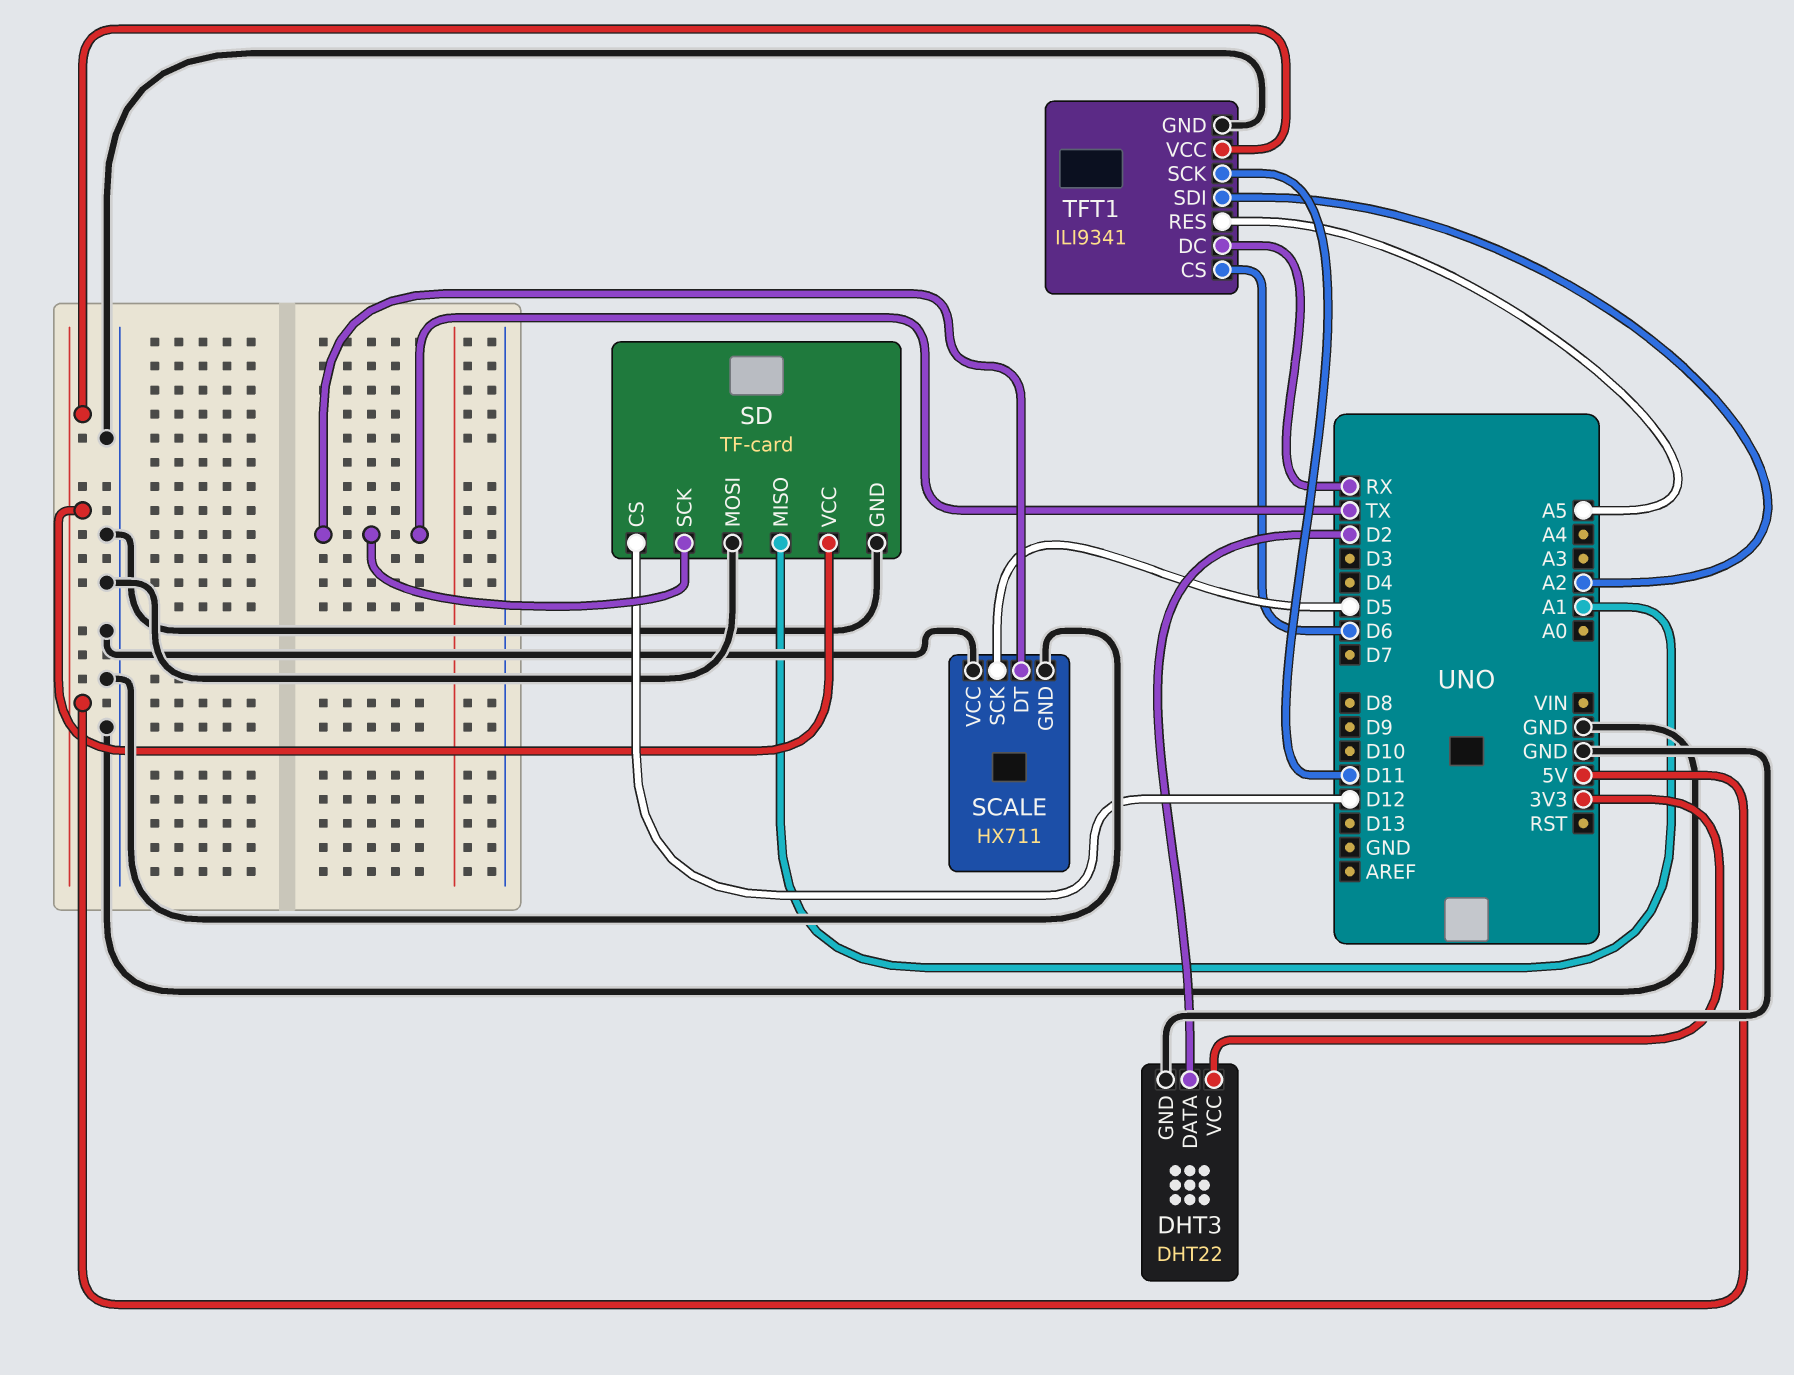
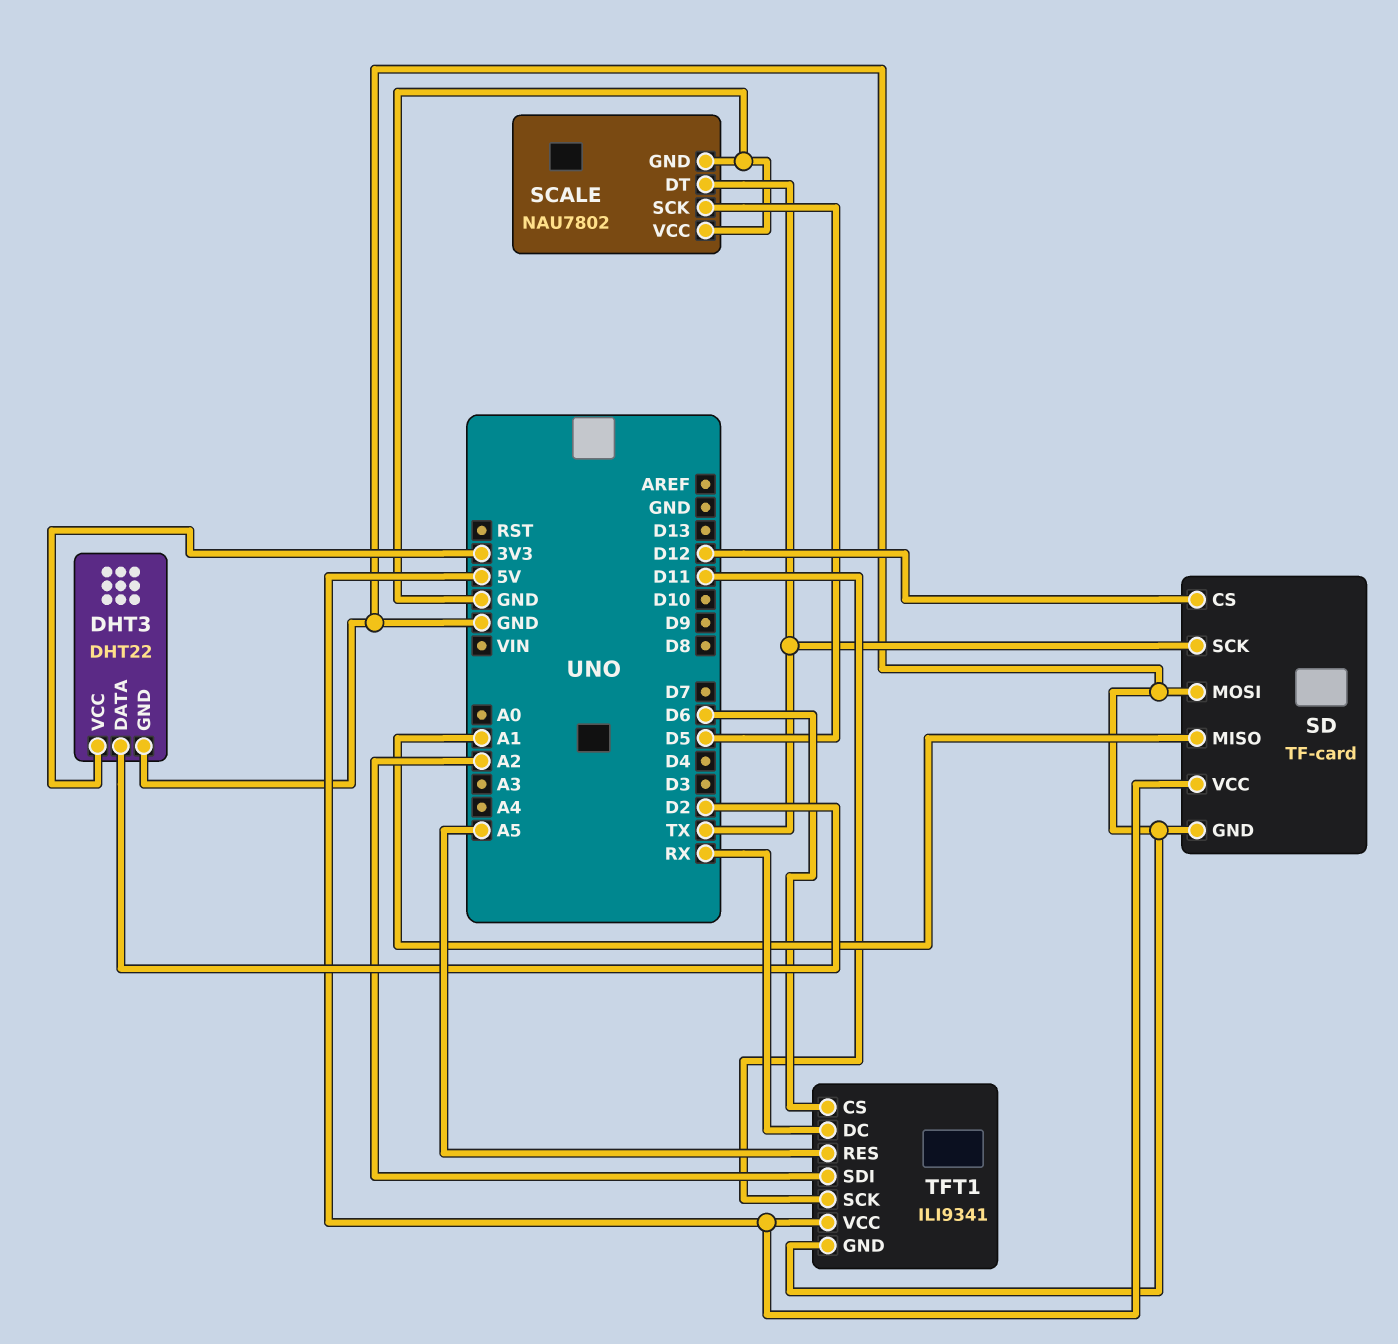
SCALE: HX711 -> NAU7802

